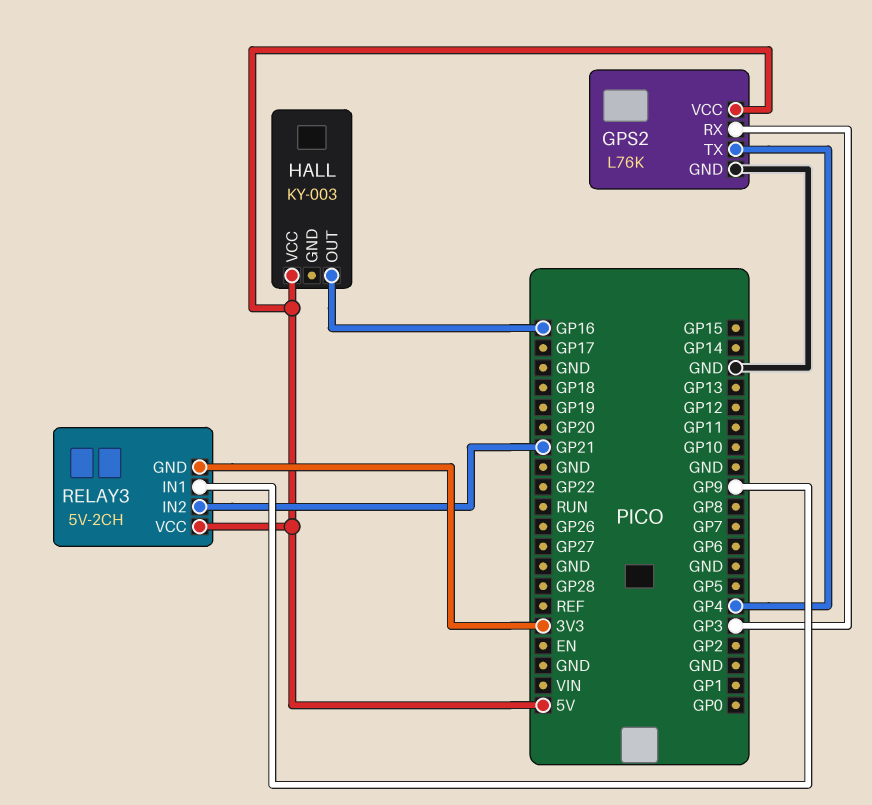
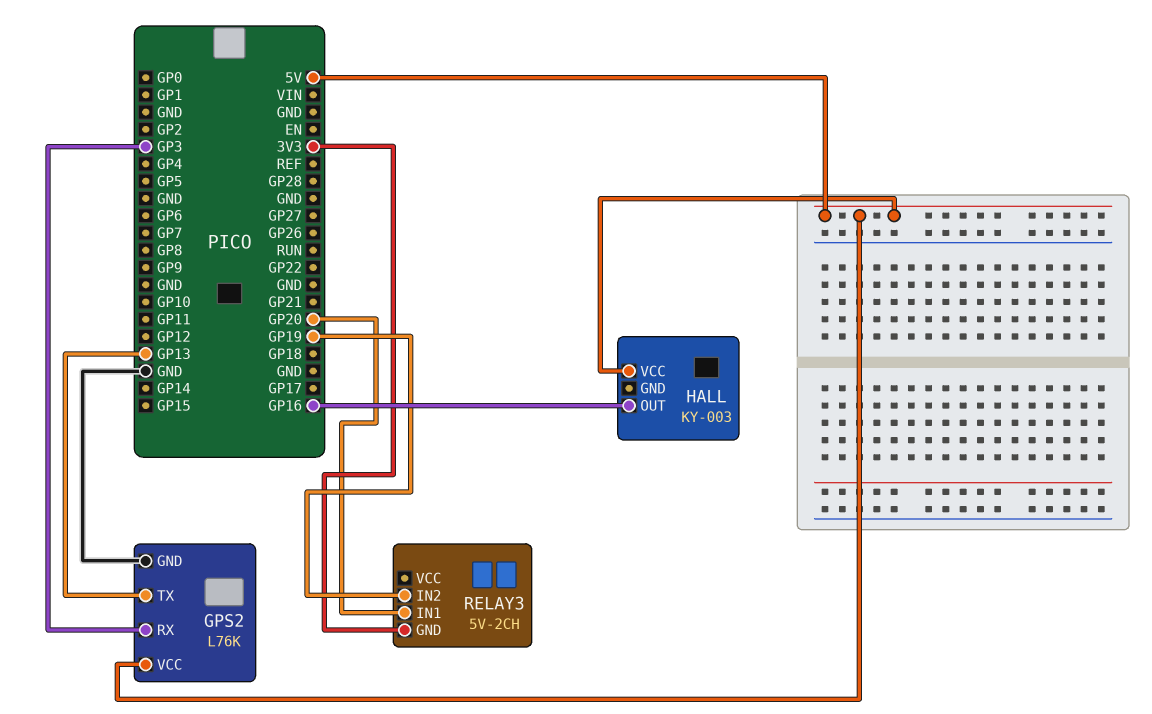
GPS2 pin TX: GP4 -> GP13
RELAY3 pin IN1: GP9 -> GP20
RELAY3 pin IN2: GP21 -> GP19
RELAY3 pin VCC: 5V -> none

